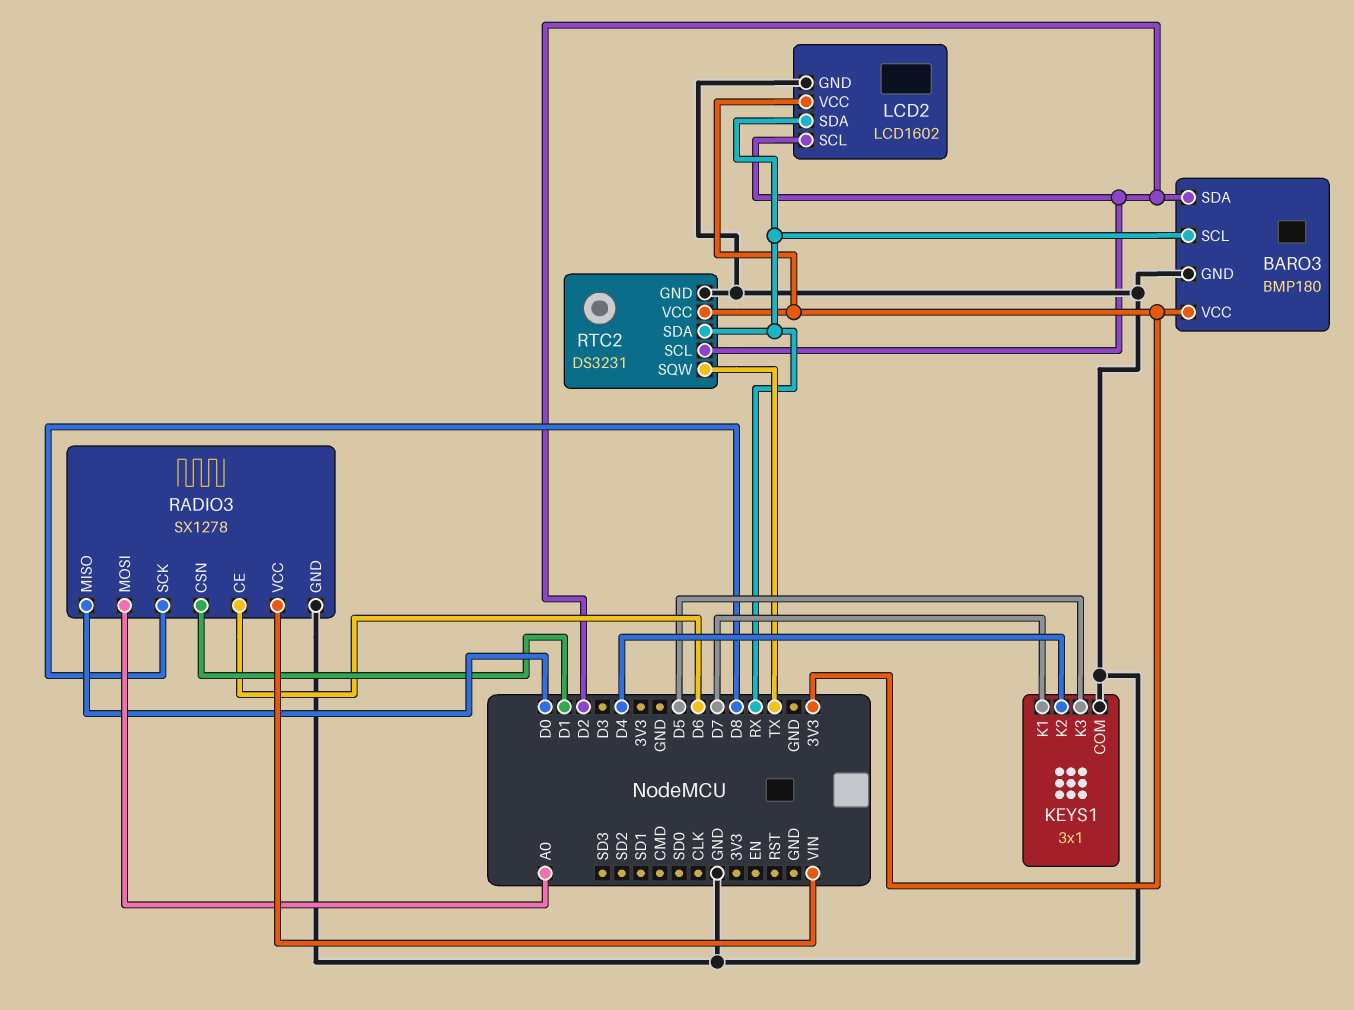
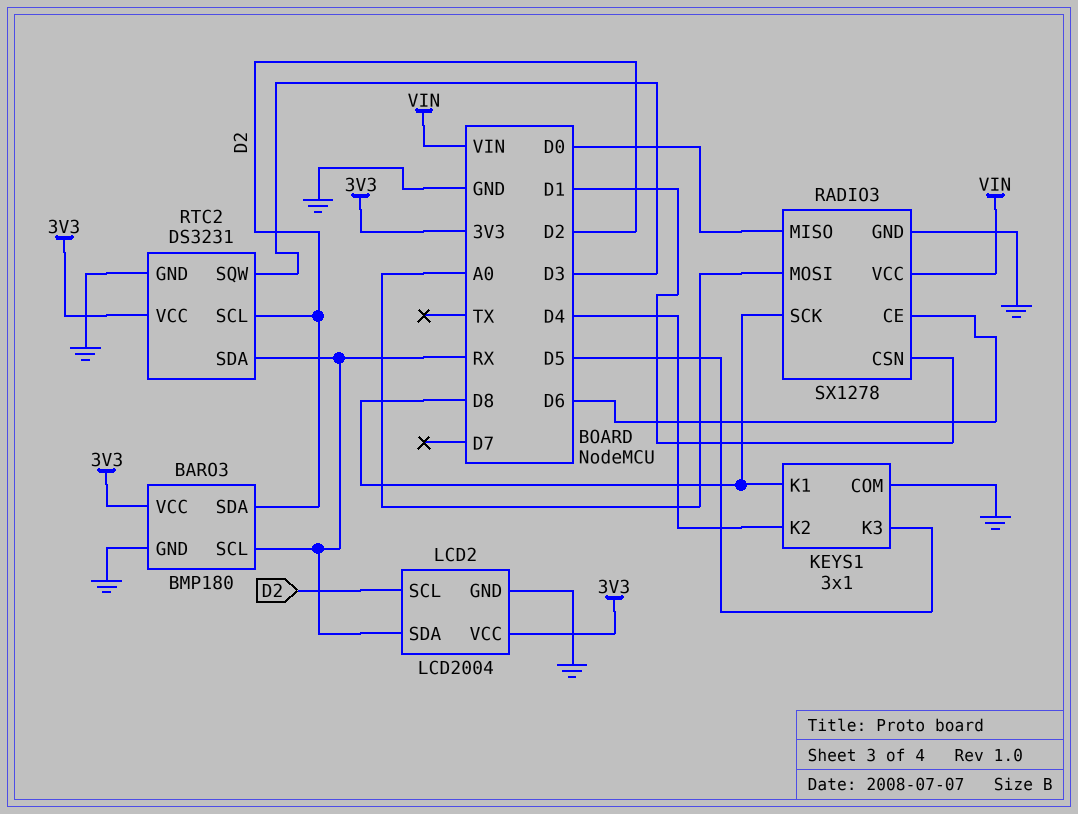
KEYS1 pin K1: D7 -> D8
LCD2: LCD1602 -> LCD2004
RTC2 pin SQW: TX -> D3

